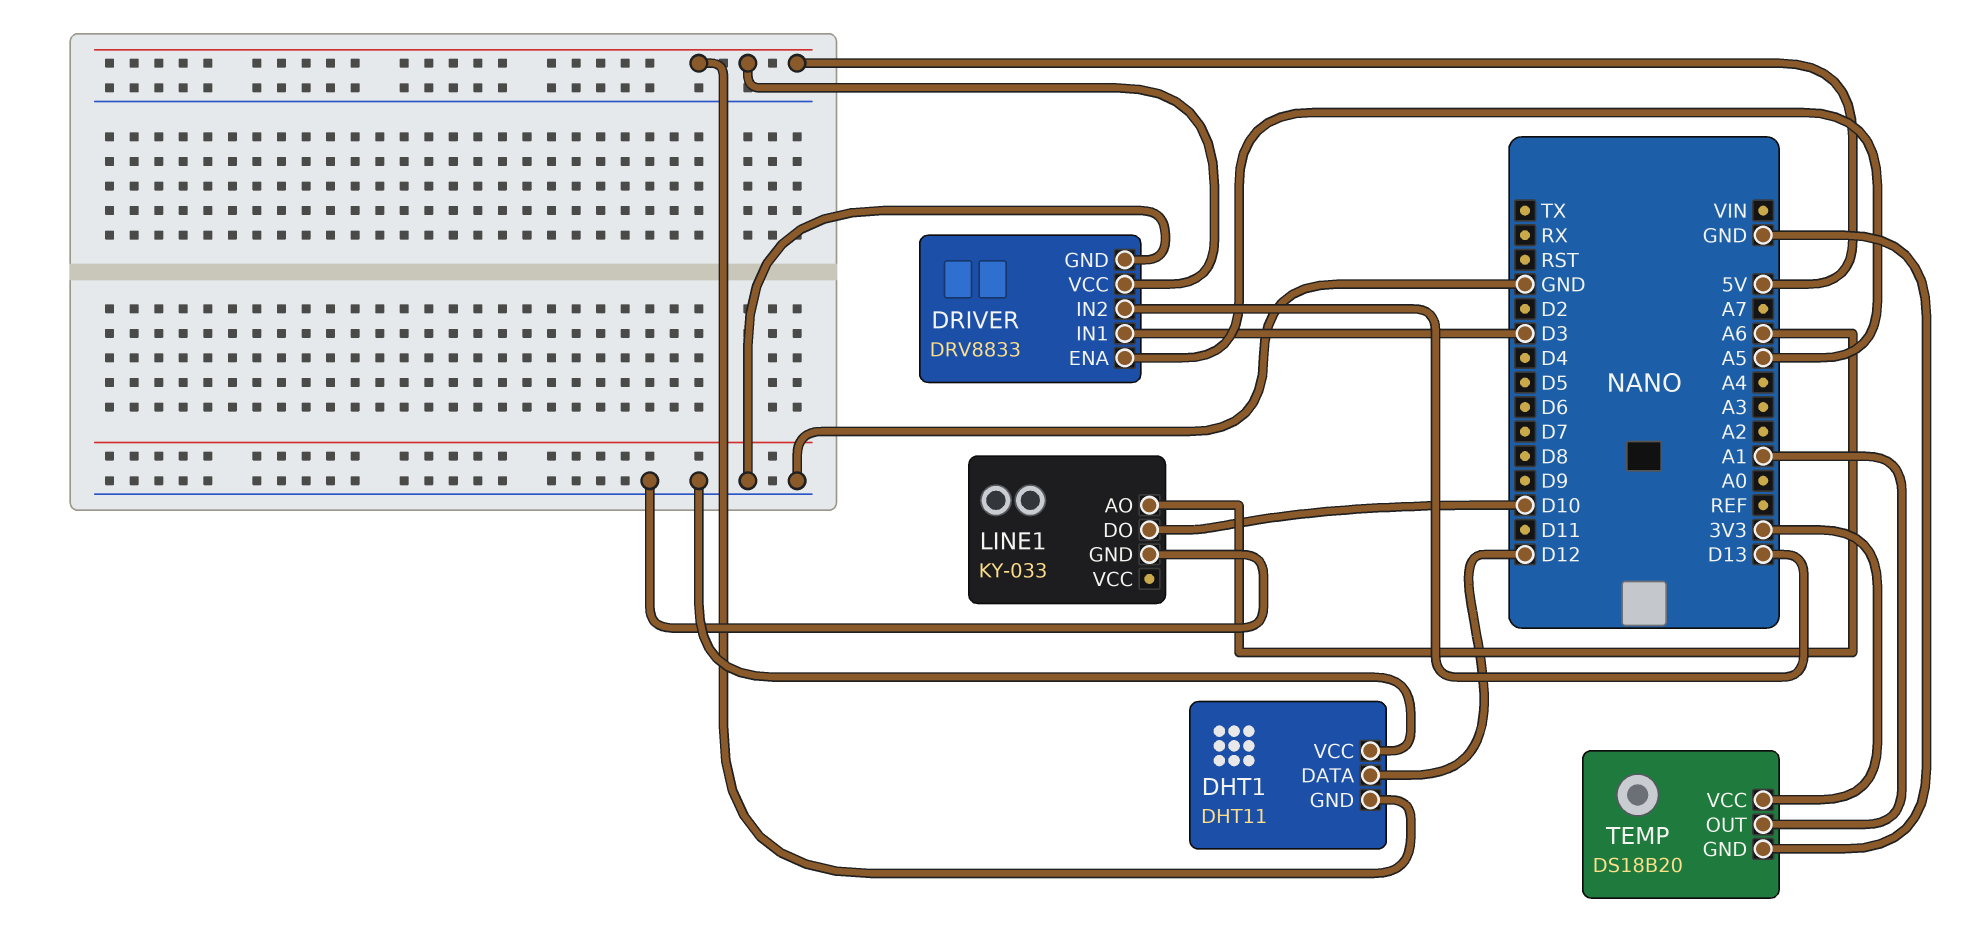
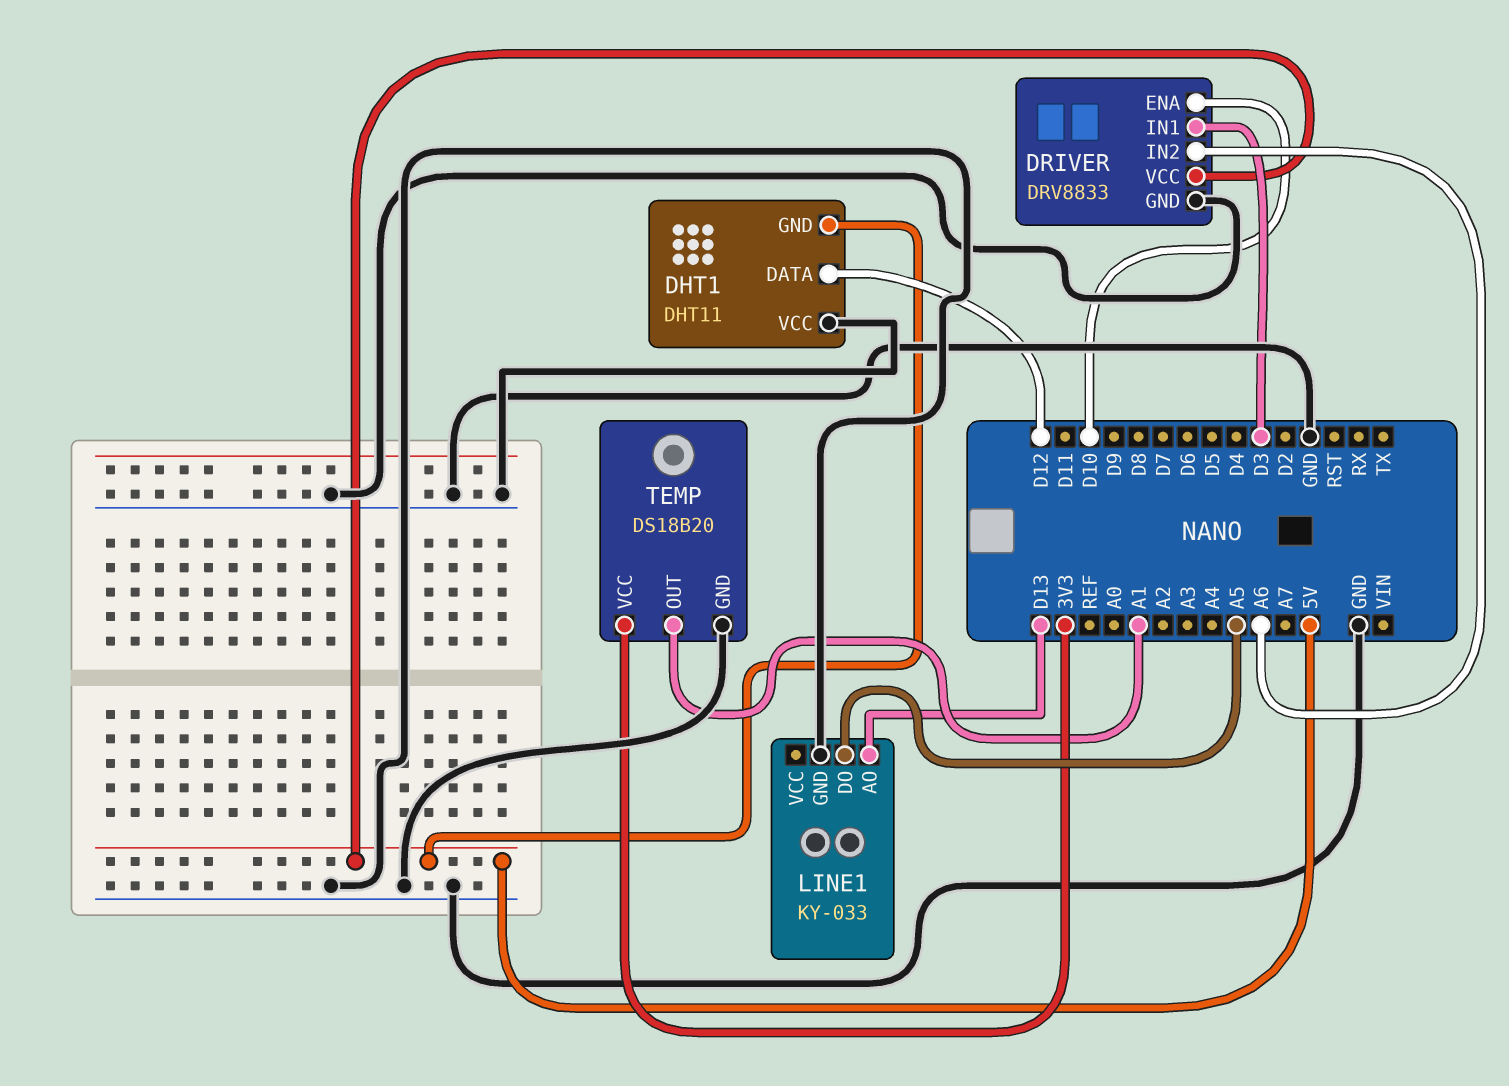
DRIVER pin ENA: A5 -> D10
DRIVER pin IN2: D13 -> A6
LINE1 pin AO: A6 -> D13
LINE1 pin DO: D10 -> A5

